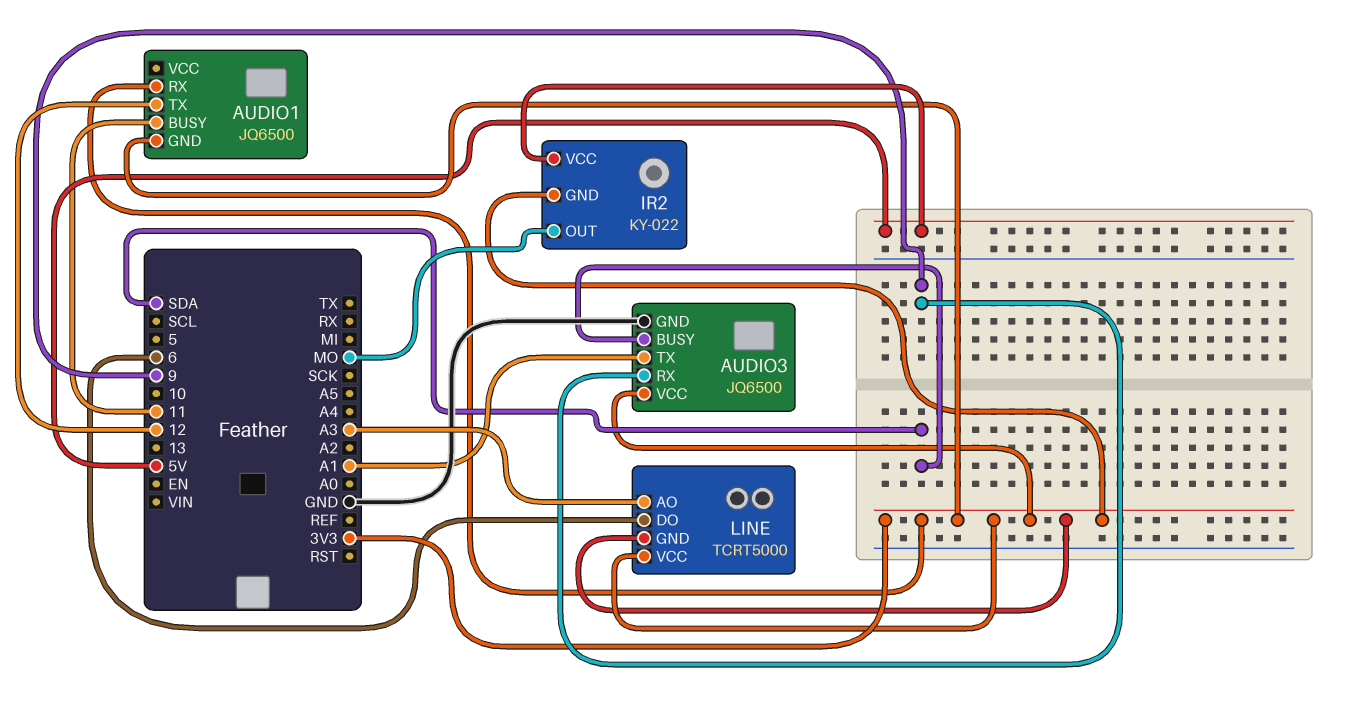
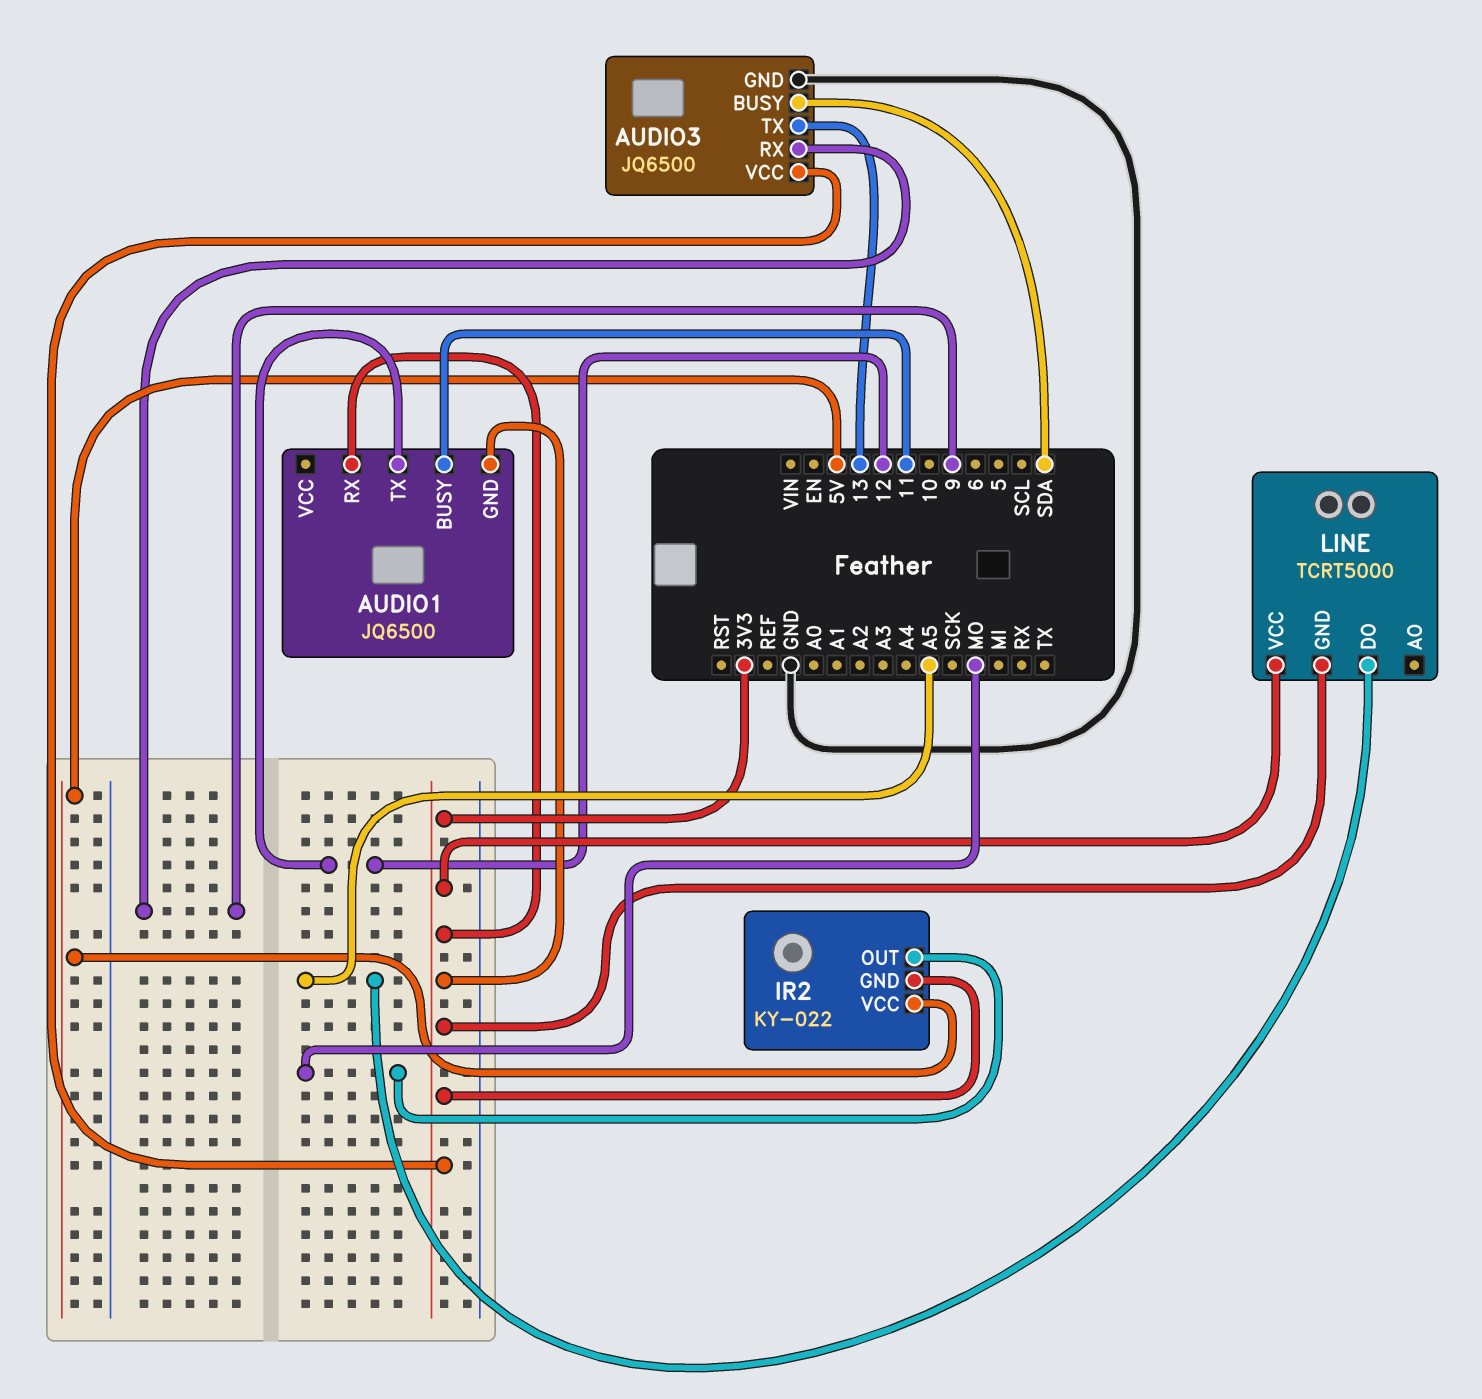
AUDIO3 pin TX: A1 -> 13
LINE pin AO: A3 -> none
LINE pin DO: 6 -> A5

